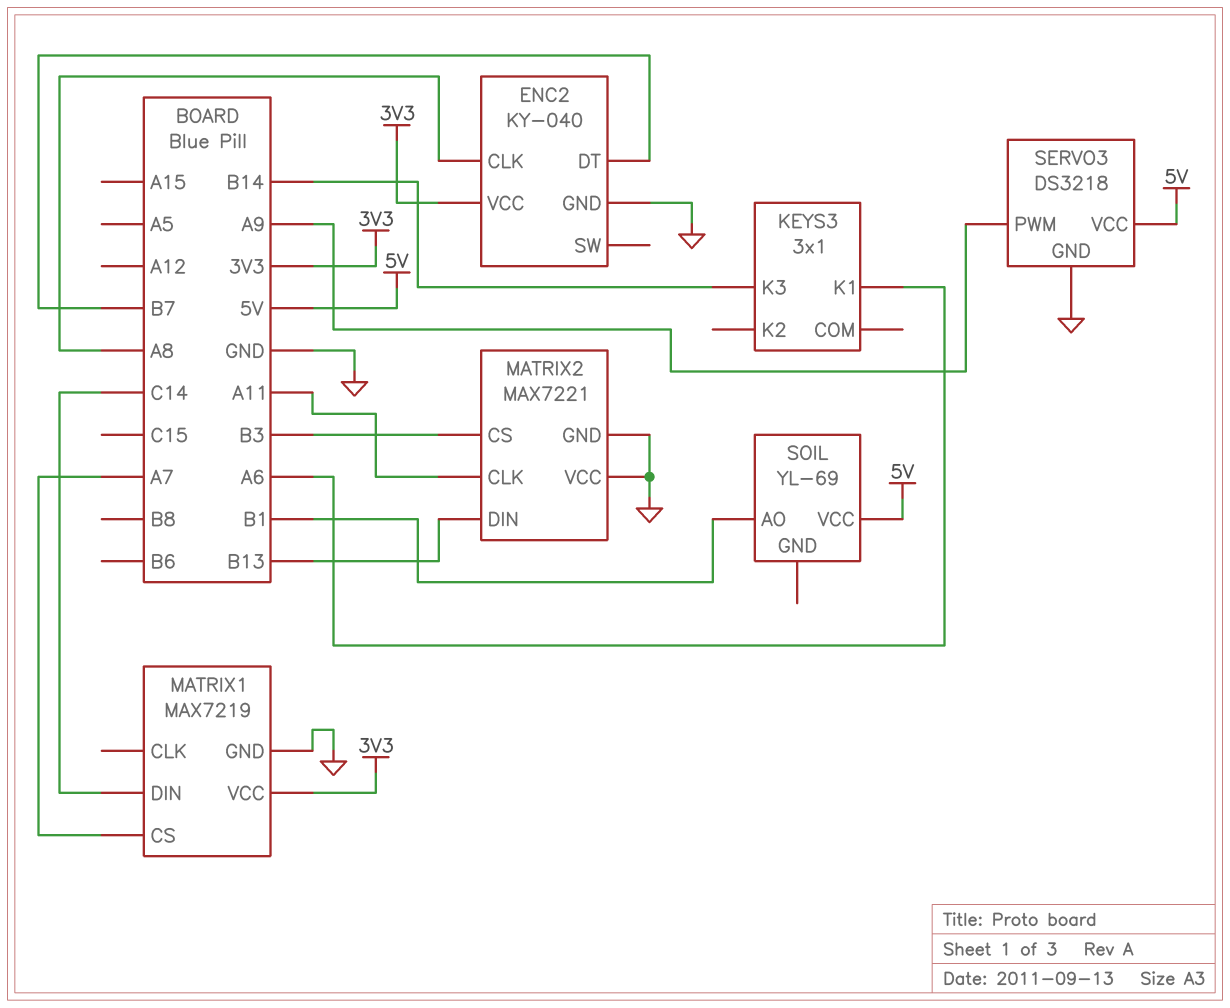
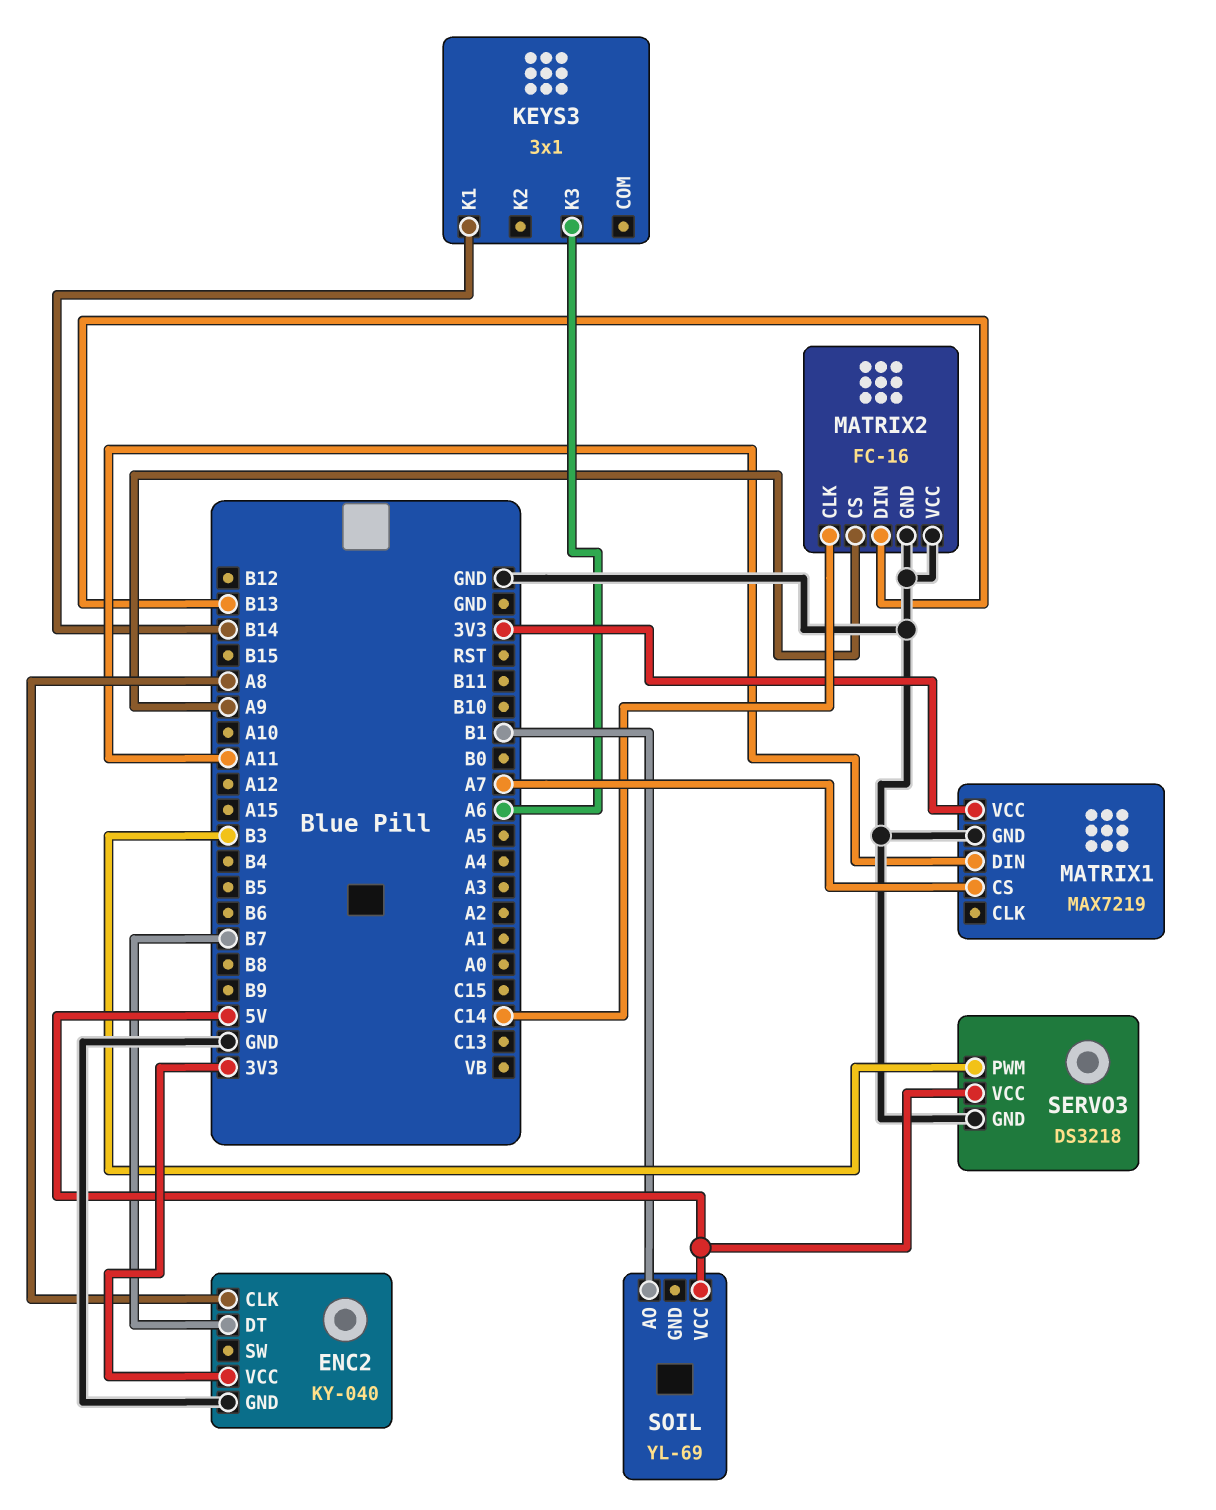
KEYS3 pin K1: A6 -> B14
KEYS3 pin K3: B14 -> A6
MATRIX1 pin DIN: C14 -> A11
MATRIX2: MAX7221 -> FC-16
MATRIX2 pin CLK: A11 -> C14
MATRIX2 pin CS: B3 -> A9
SERVO3 pin PWM: A9 -> B3

